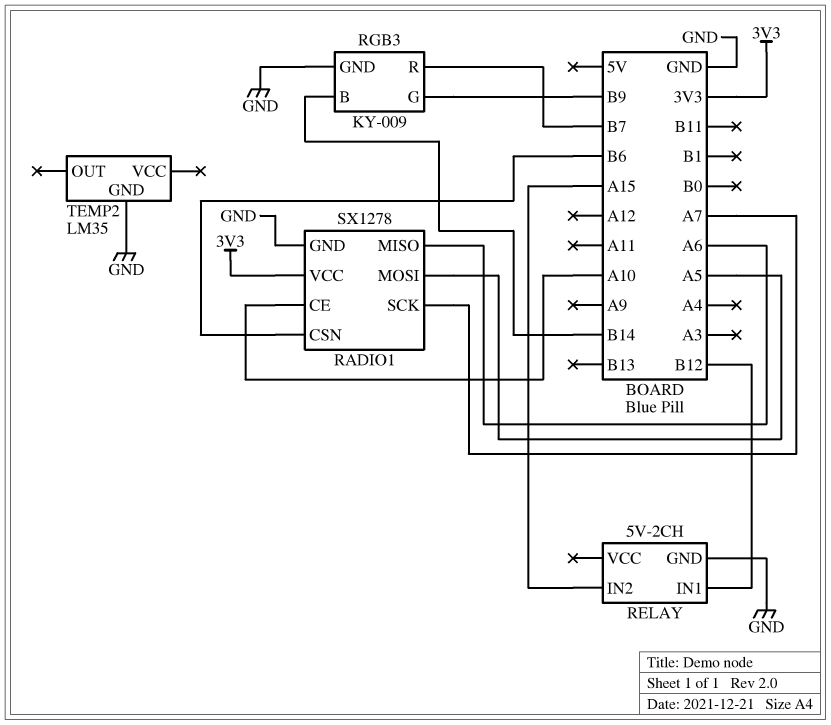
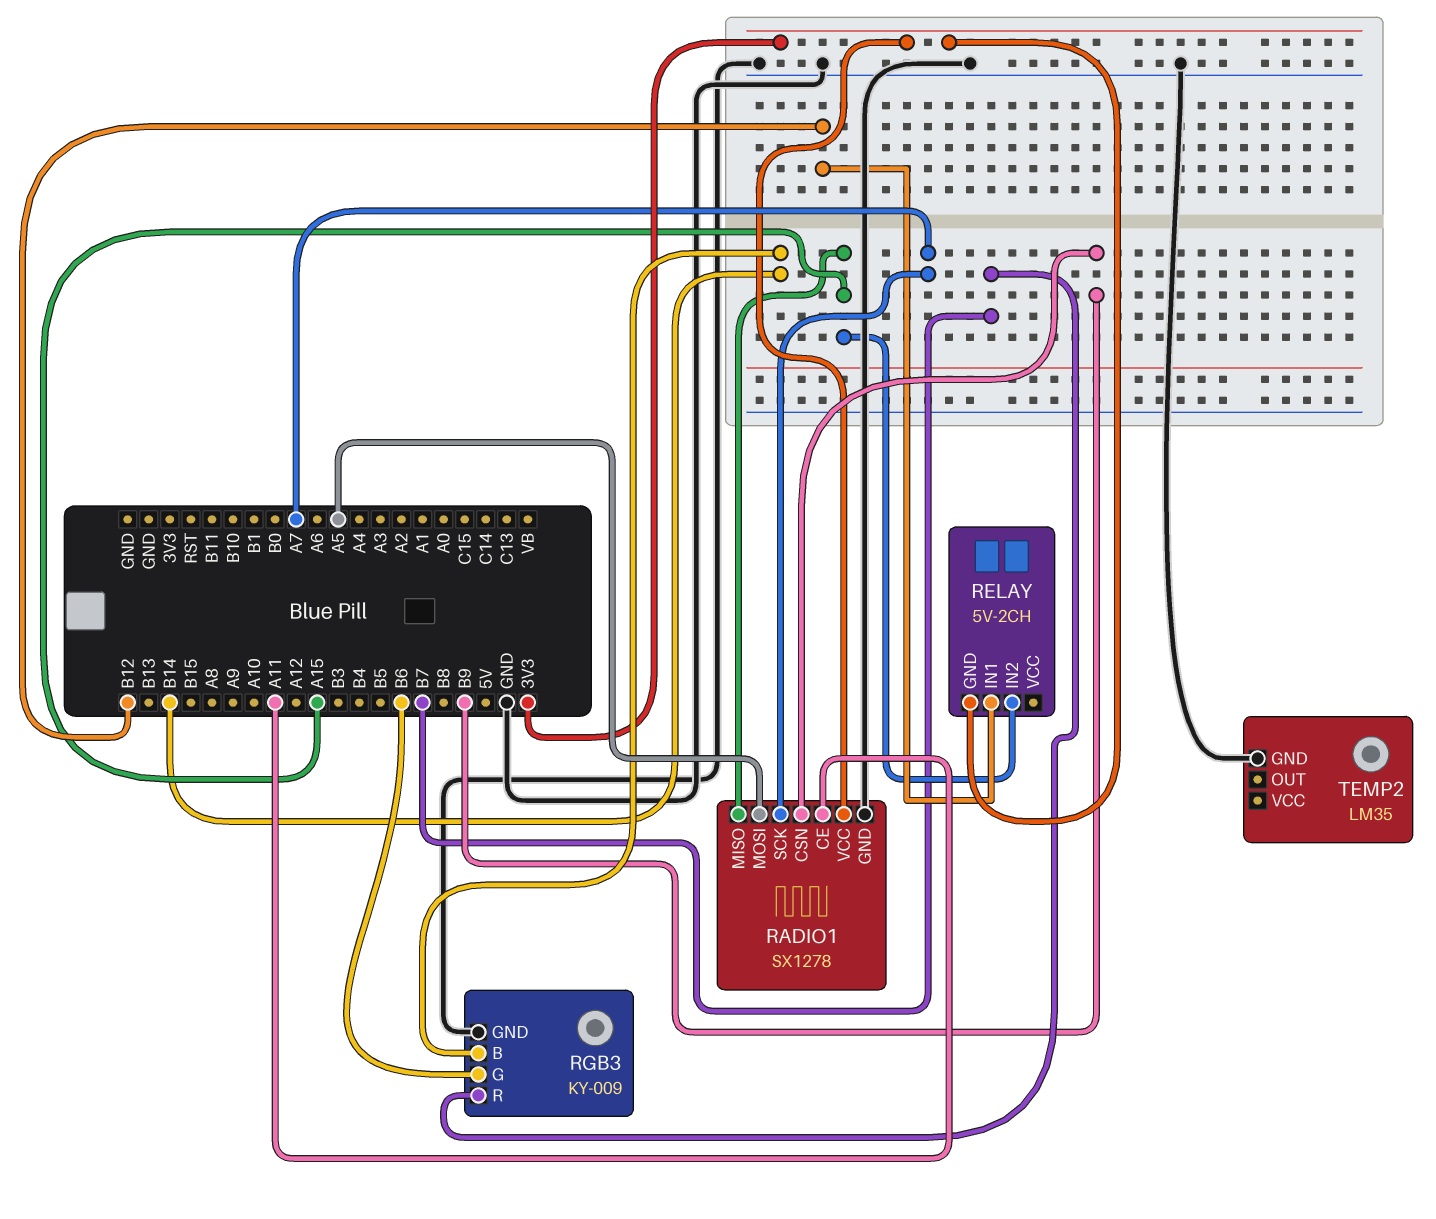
RADIO1 pin CE: A10 -> A11
RADIO1 pin CSN: B6 -> B9
RADIO1 pin MISO: A6 -> A15
RELAY pin GND: GND -> 3V3
RGB3 pin G: B9 -> B6

